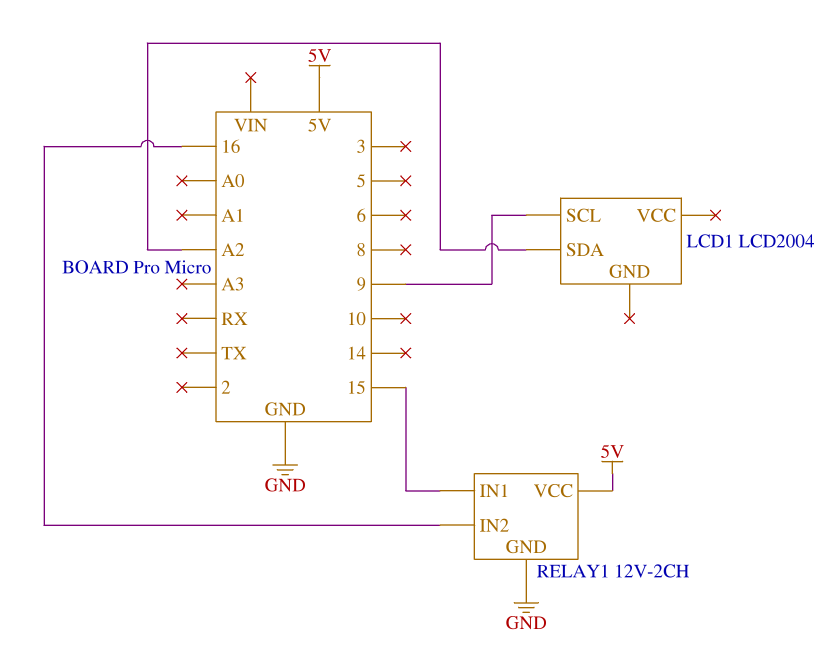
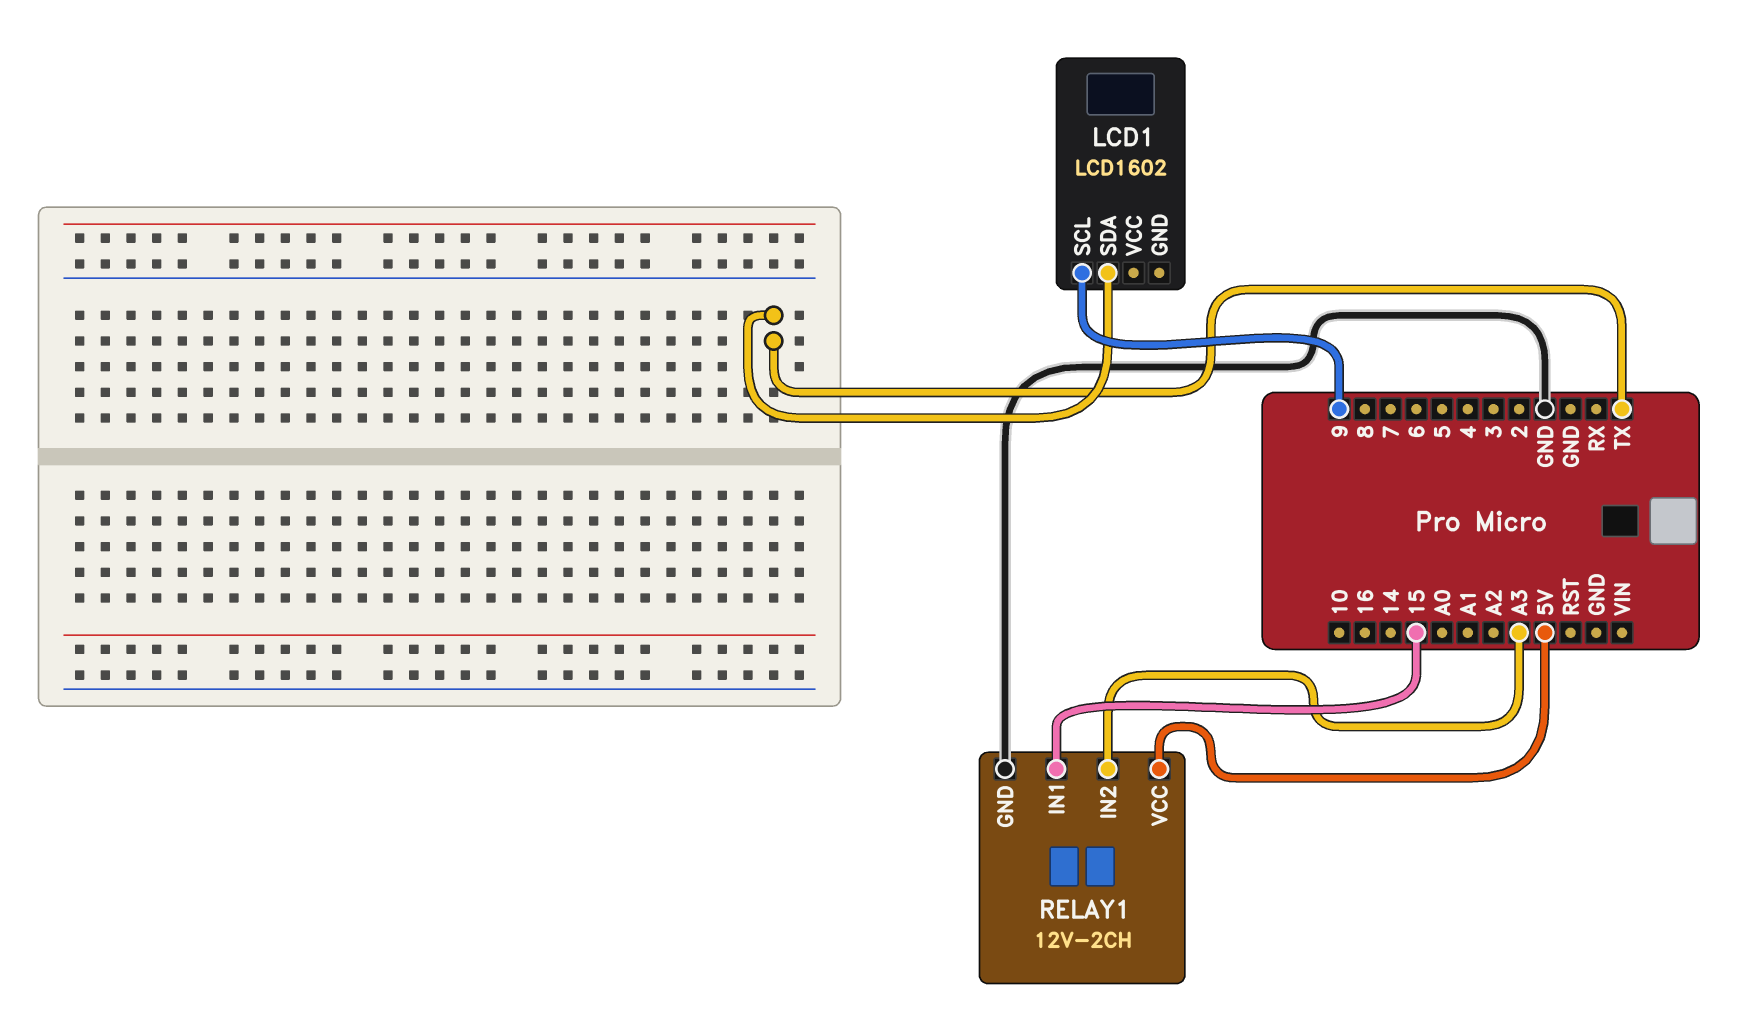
LCD1: LCD2004 -> LCD1602
LCD1 pin SDA: A2 -> TX
RELAY1 pin IN2: 16 -> A3

